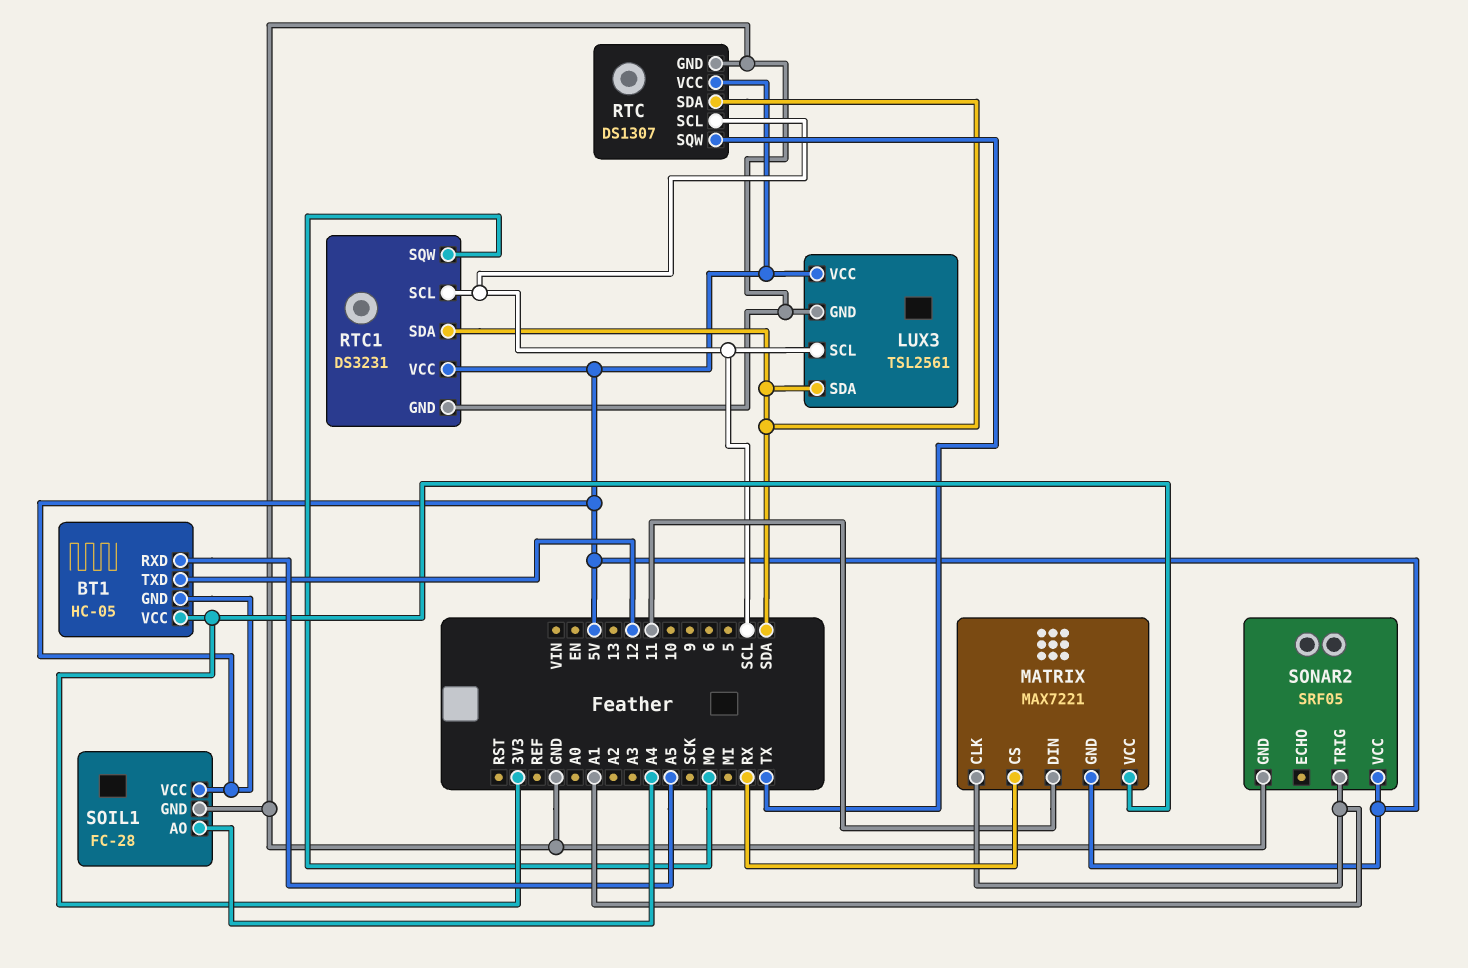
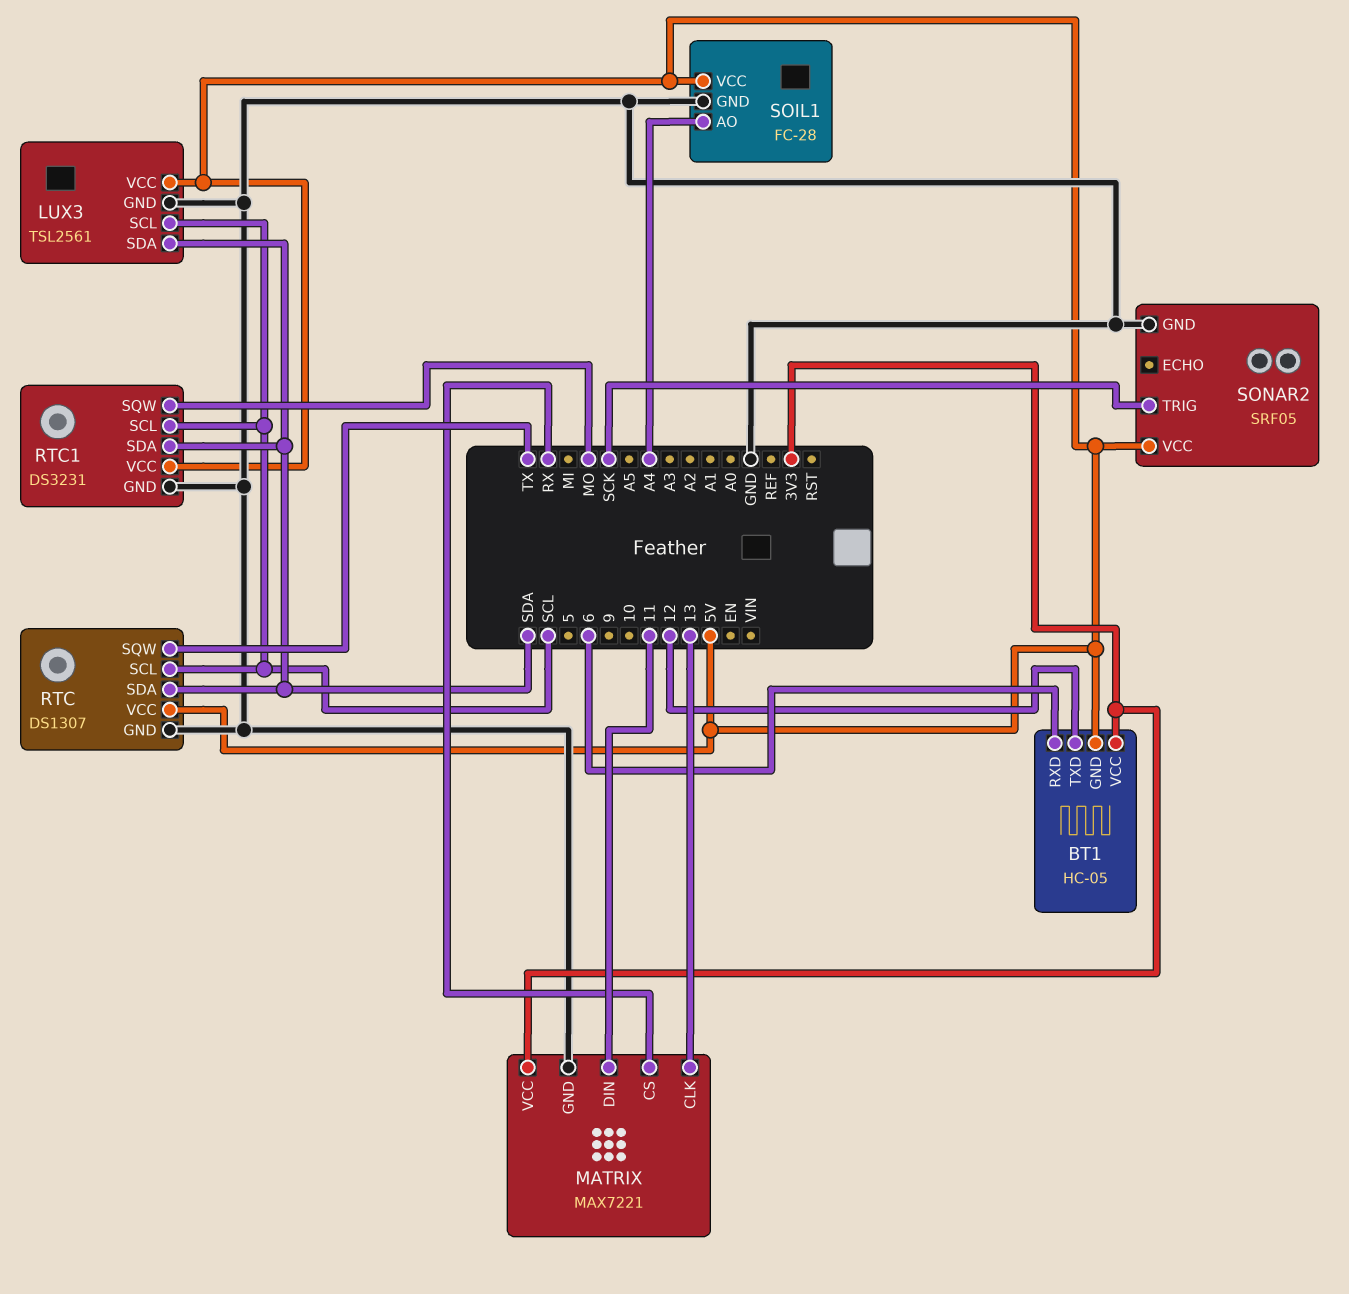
BT1 pin RXD: A5 -> 6
MATRIX pin CLK: A1 -> 13
MATRIX pin GND: 5V -> GND
SONAR2 pin TRIG: A1 -> SCK

